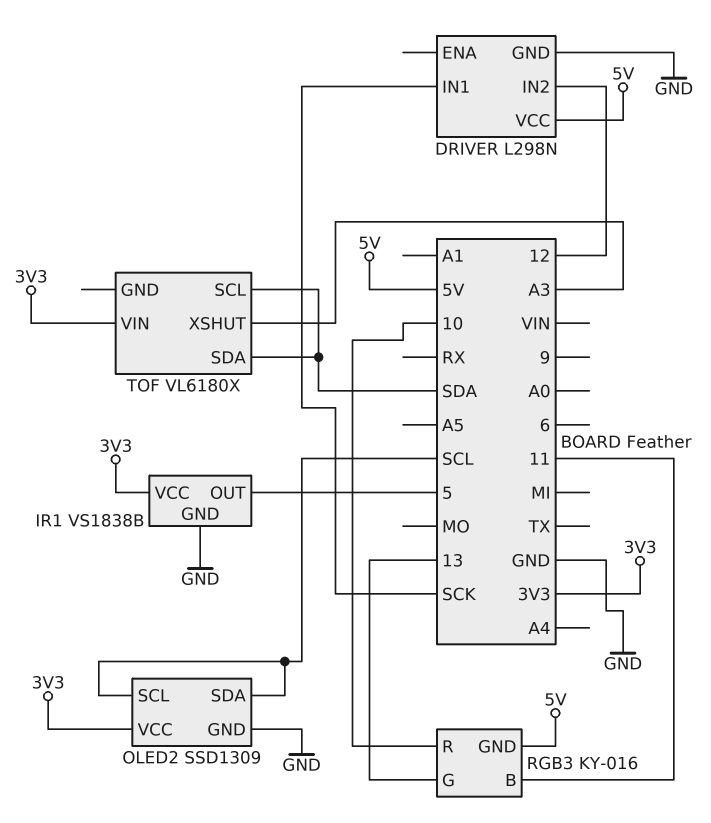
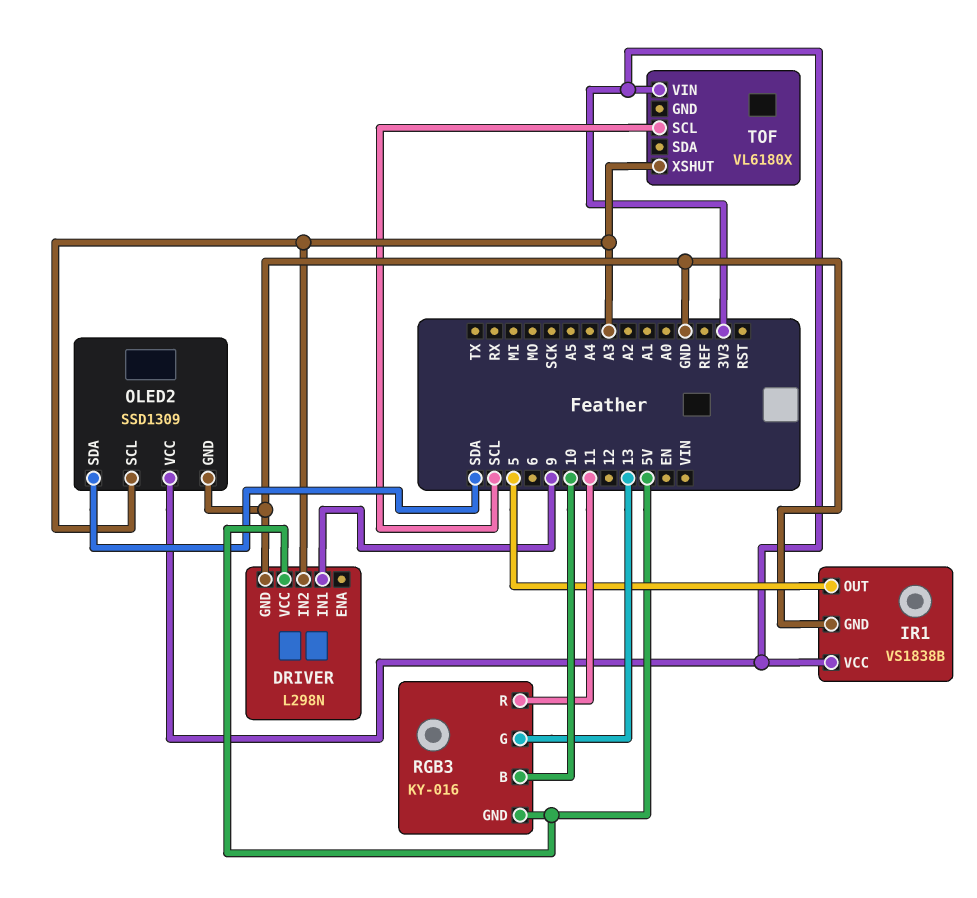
DRIVER pin IN1: SCK -> 9
DRIVER pin IN2: 12 -> A3
OLED2 pin SCL: SCL -> A3
OLED2 pin SDA: SCL -> SDA
RGB3 pin B: 11 -> 10
RGB3 pin R: 10 -> 11
TOF pin SCL: SDA -> SCL
TOF pin SDA: SDA -> none

